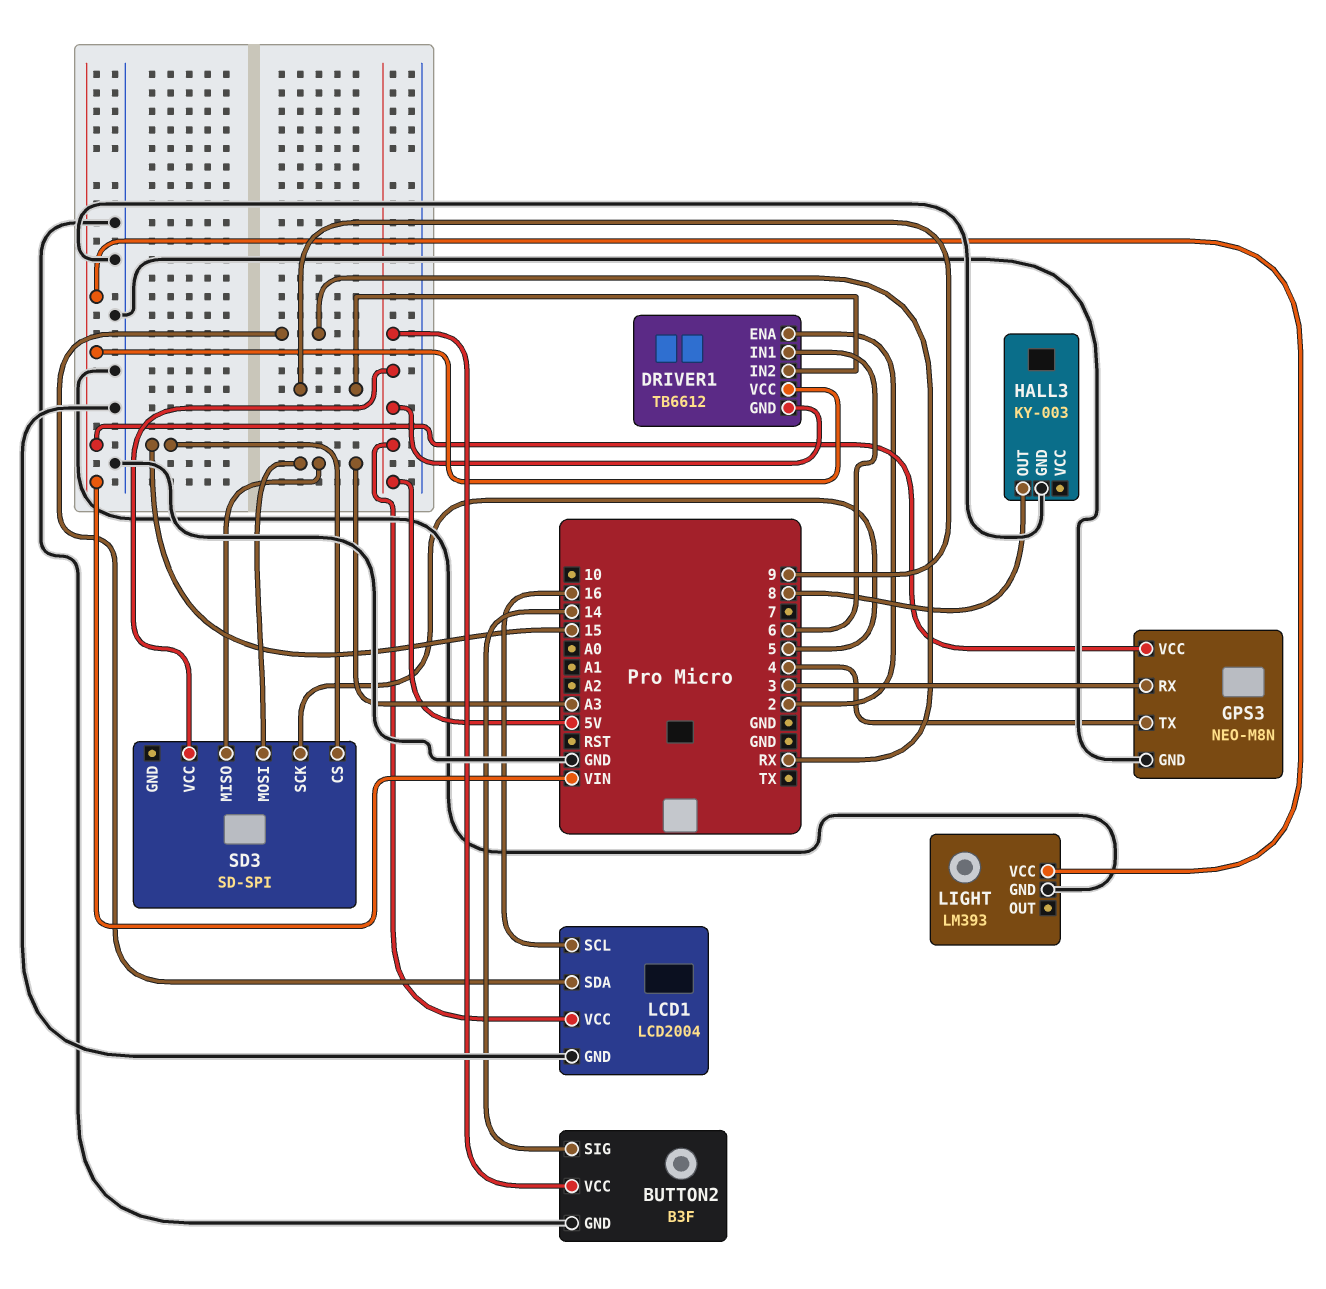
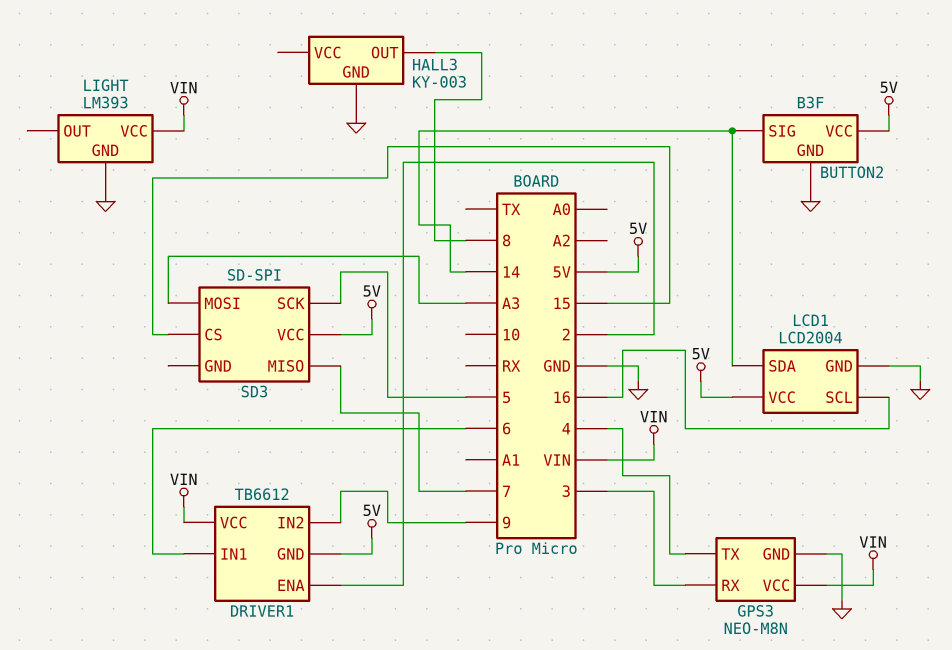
LCD1 pin SDA: RX -> 14
SD3 pin MISO: A3 -> 7

